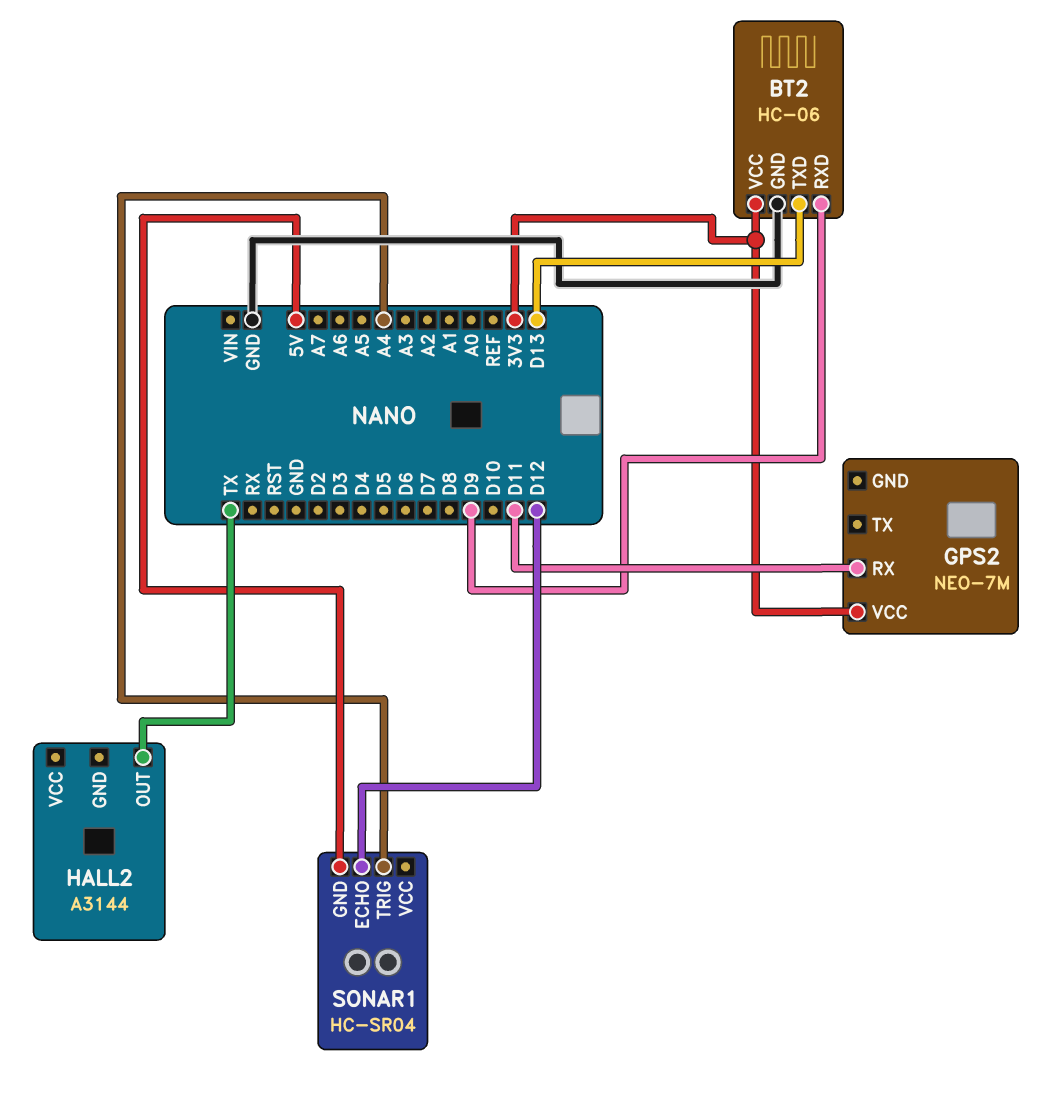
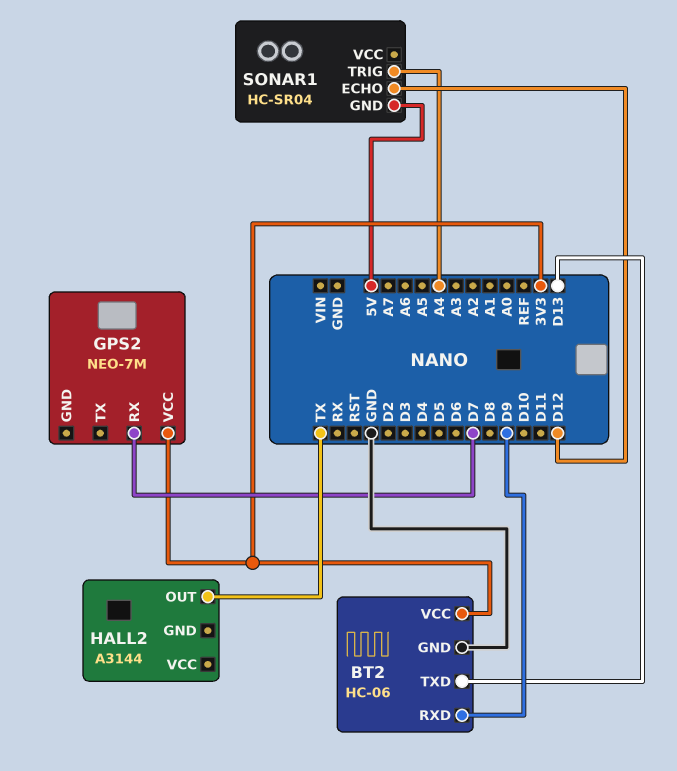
GPS2 pin RX: D11 -> D7

